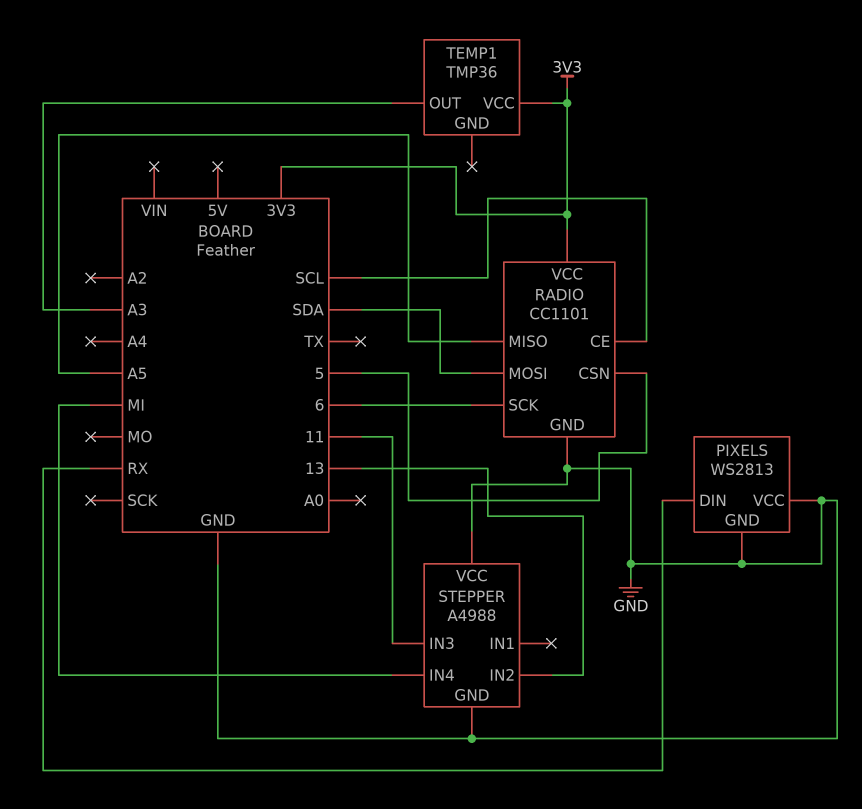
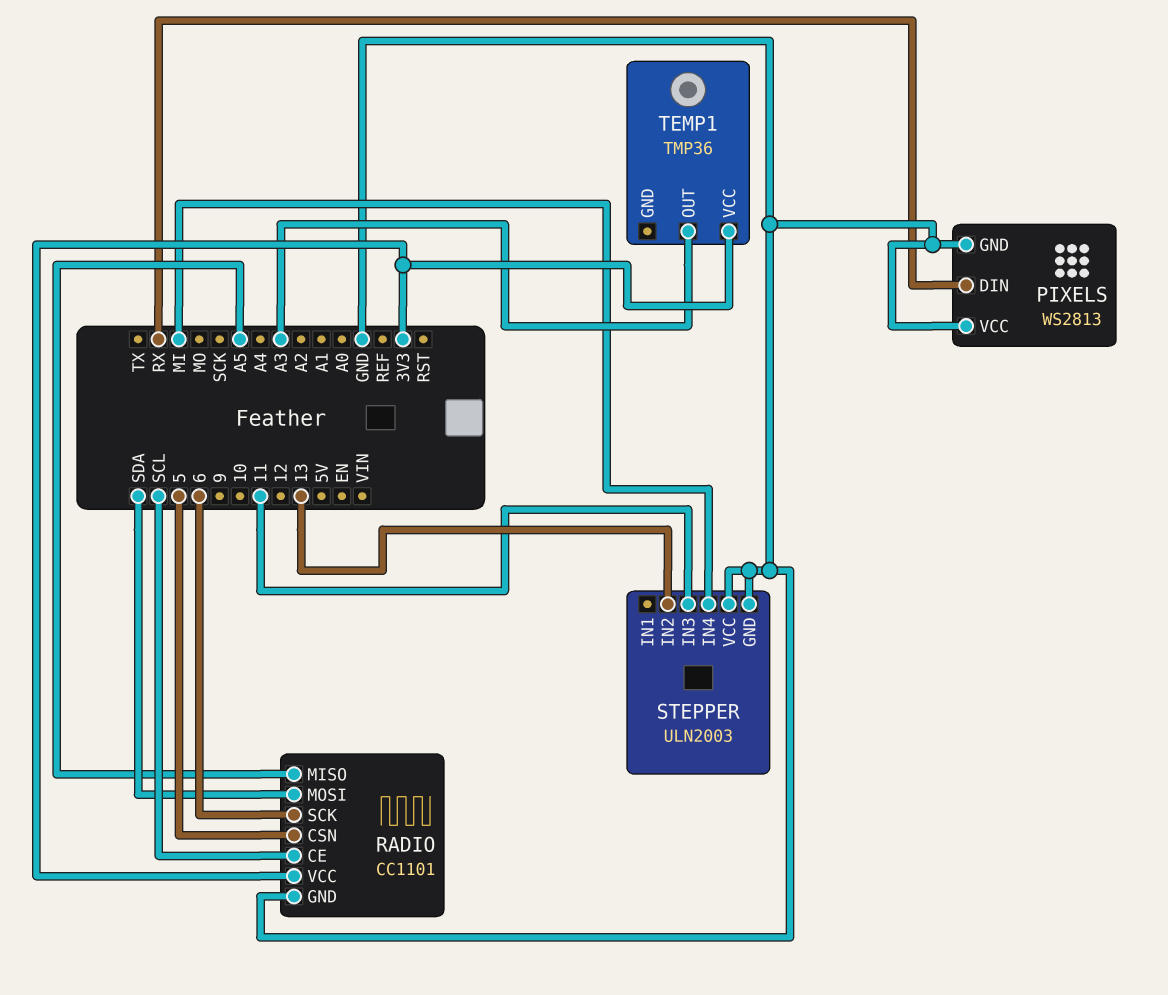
STEPPER: A4988 -> ULN2003

